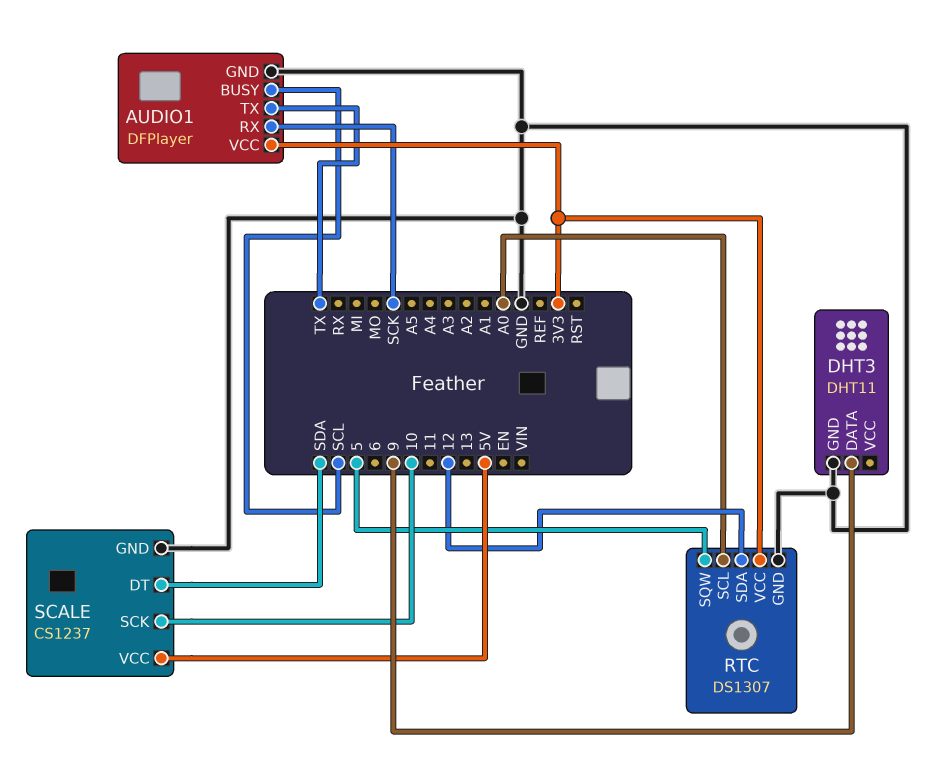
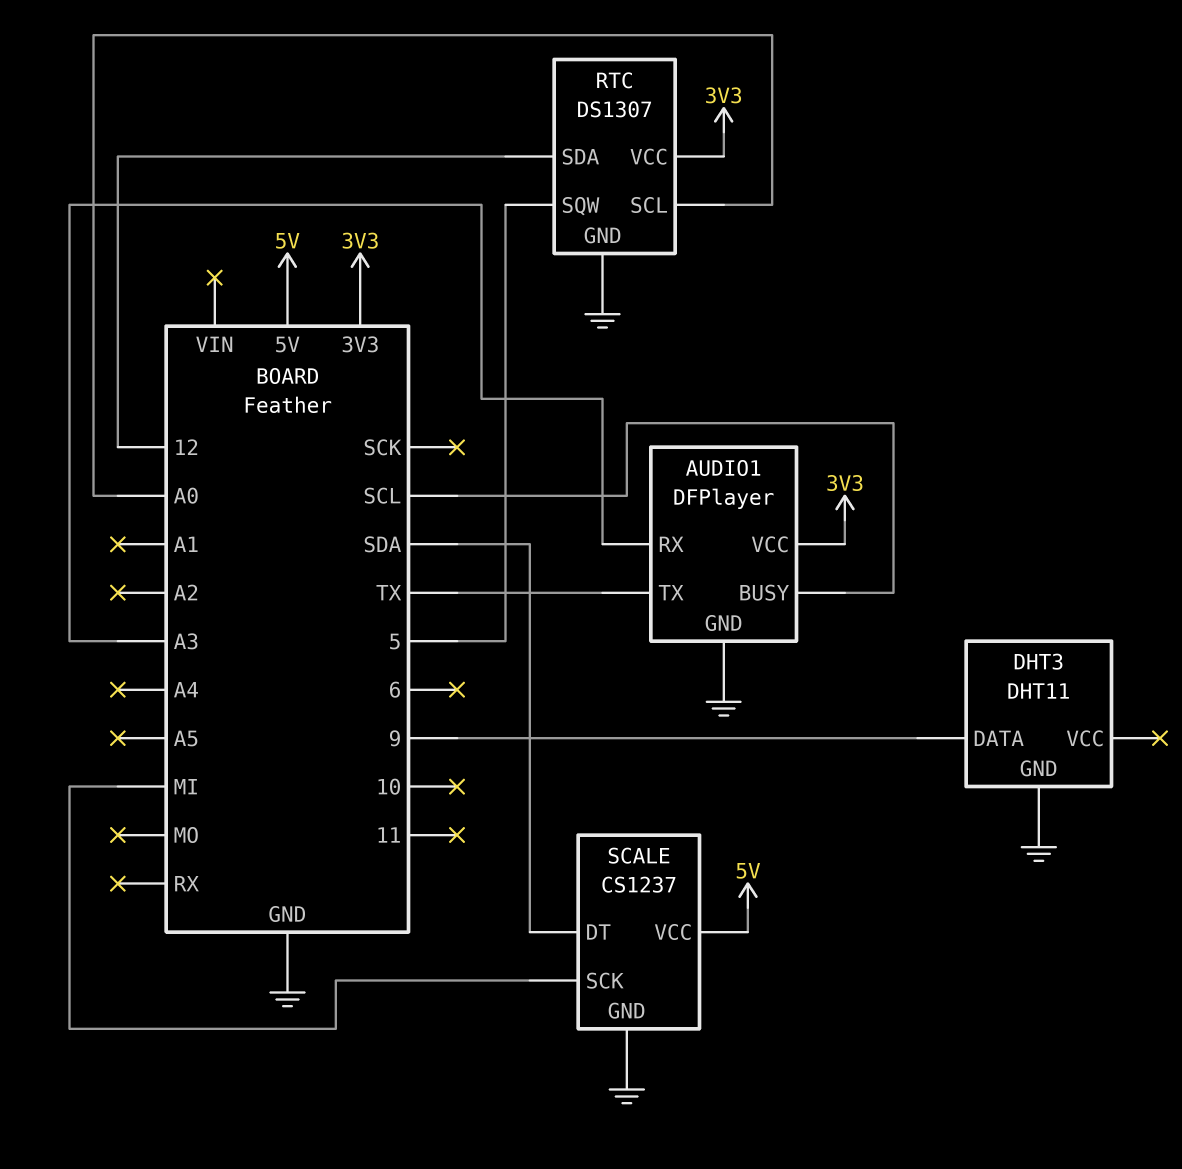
AUDIO1 pin RX: SCK -> A3
SCALE pin SCK: 10 -> MI

